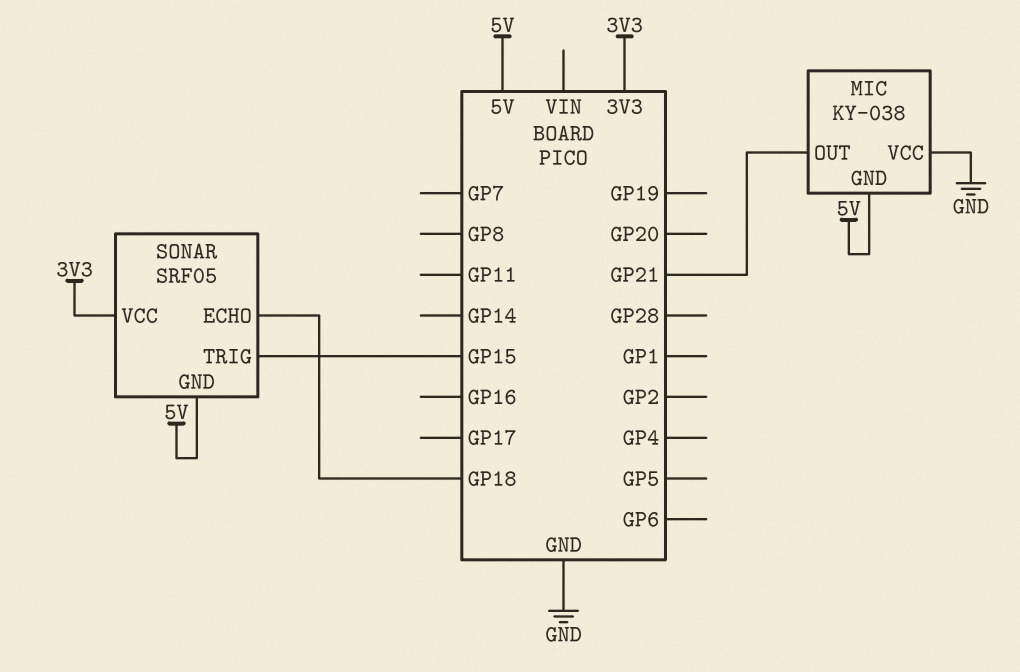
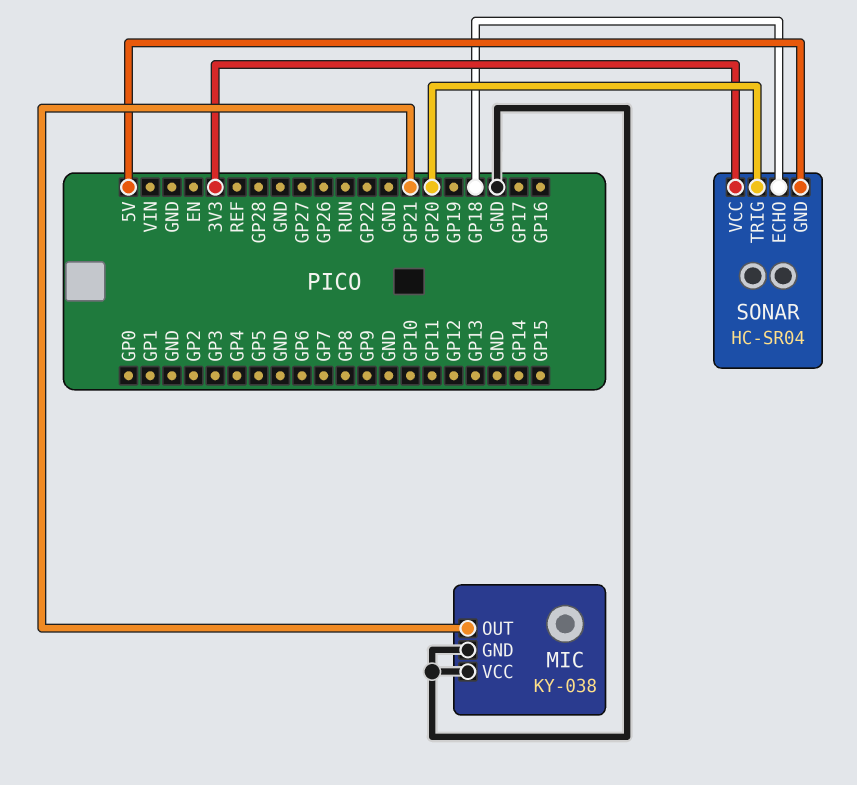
MIC pin GND: 5V -> GND
SONAR: SRF05 -> HC-SR04
SONAR pin TRIG: GP15 -> GP20

